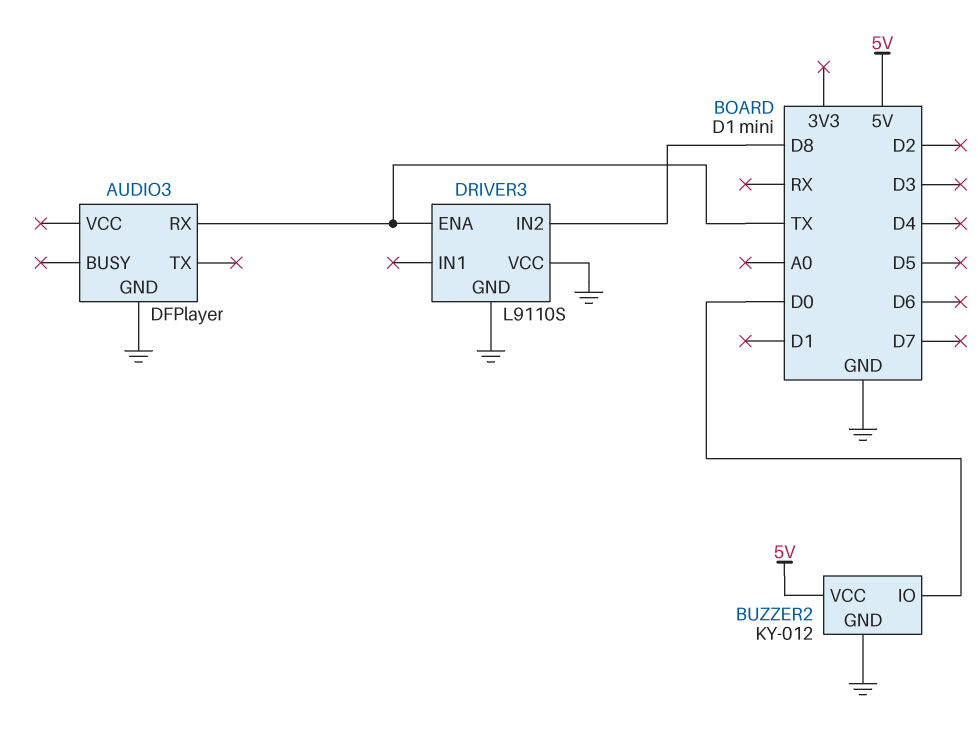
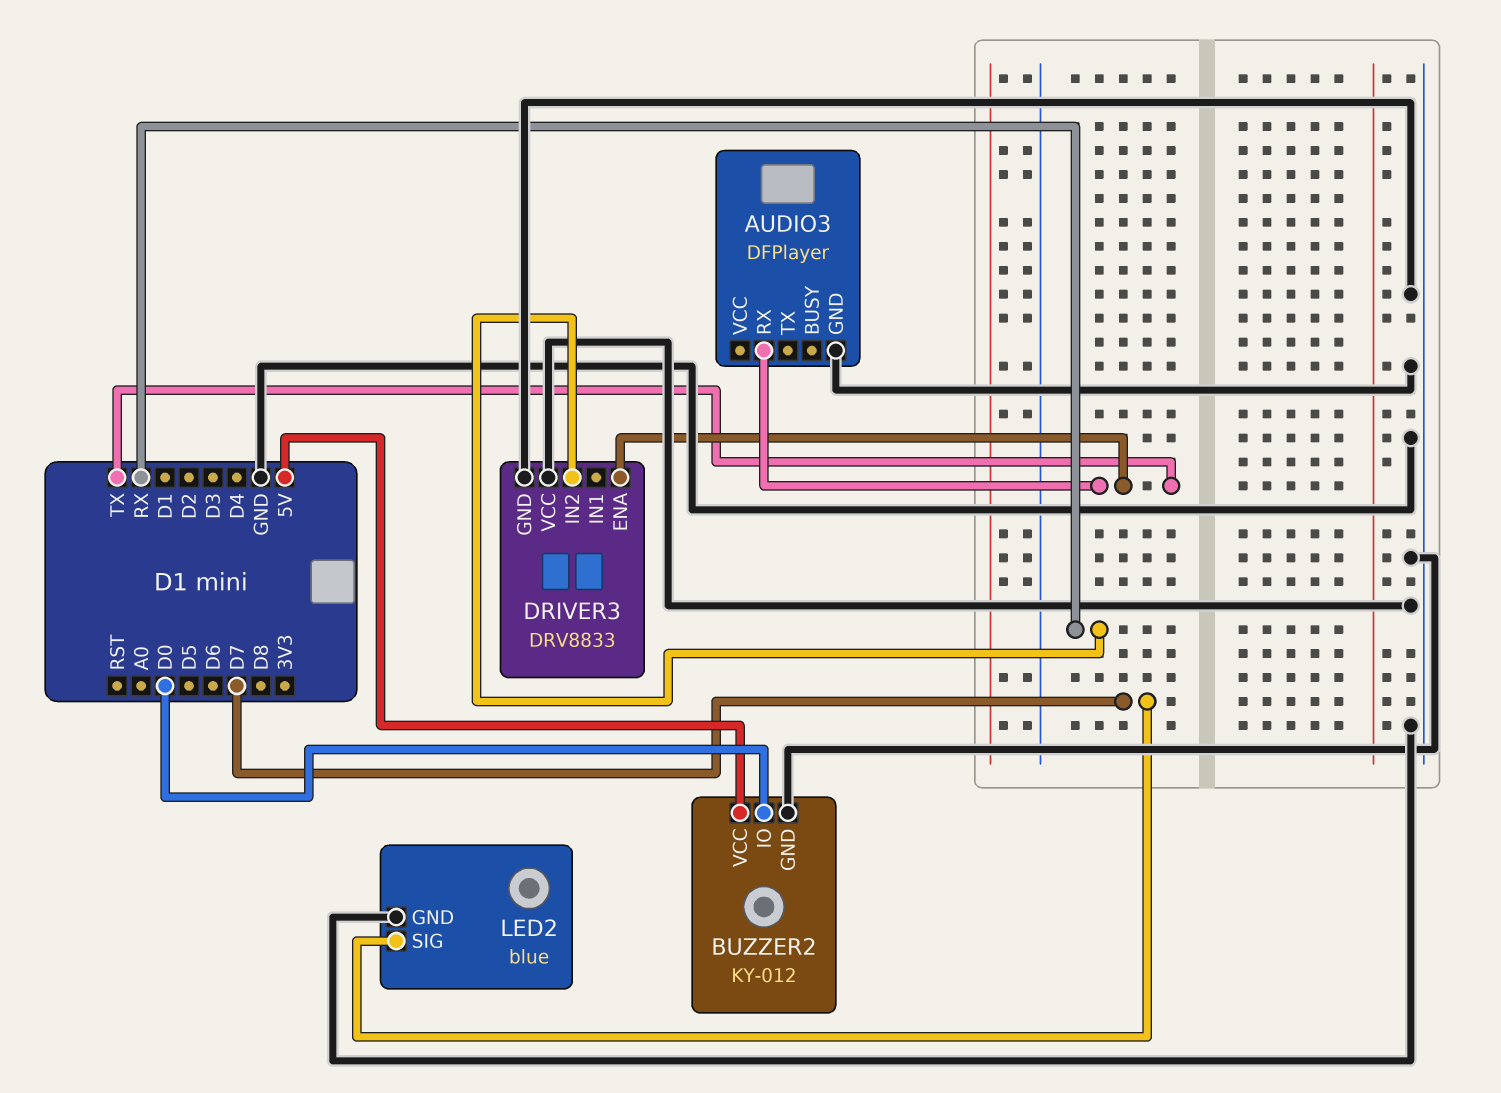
DRIVER3: L9110S -> DRV8833
DRIVER3 pin IN2: D8 -> RX
LED2: none -> blue
LED2 pin GND: none -> GND
LED2 pin SIG: none -> D7

